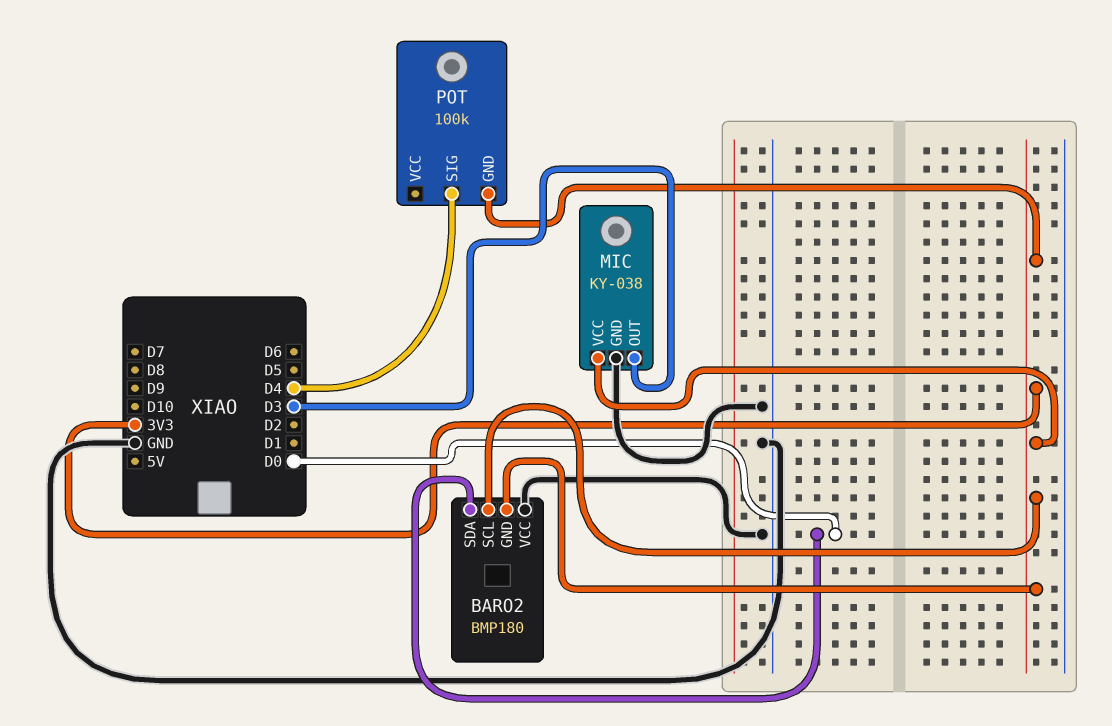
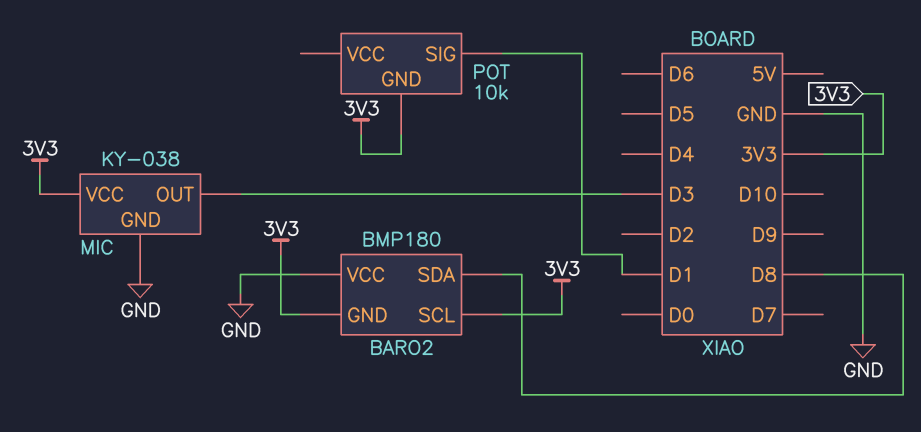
BARO2 pin SDA: D0 -> D8
POT: 100k -> 10k
POT pin SIG: D4 -> D1

